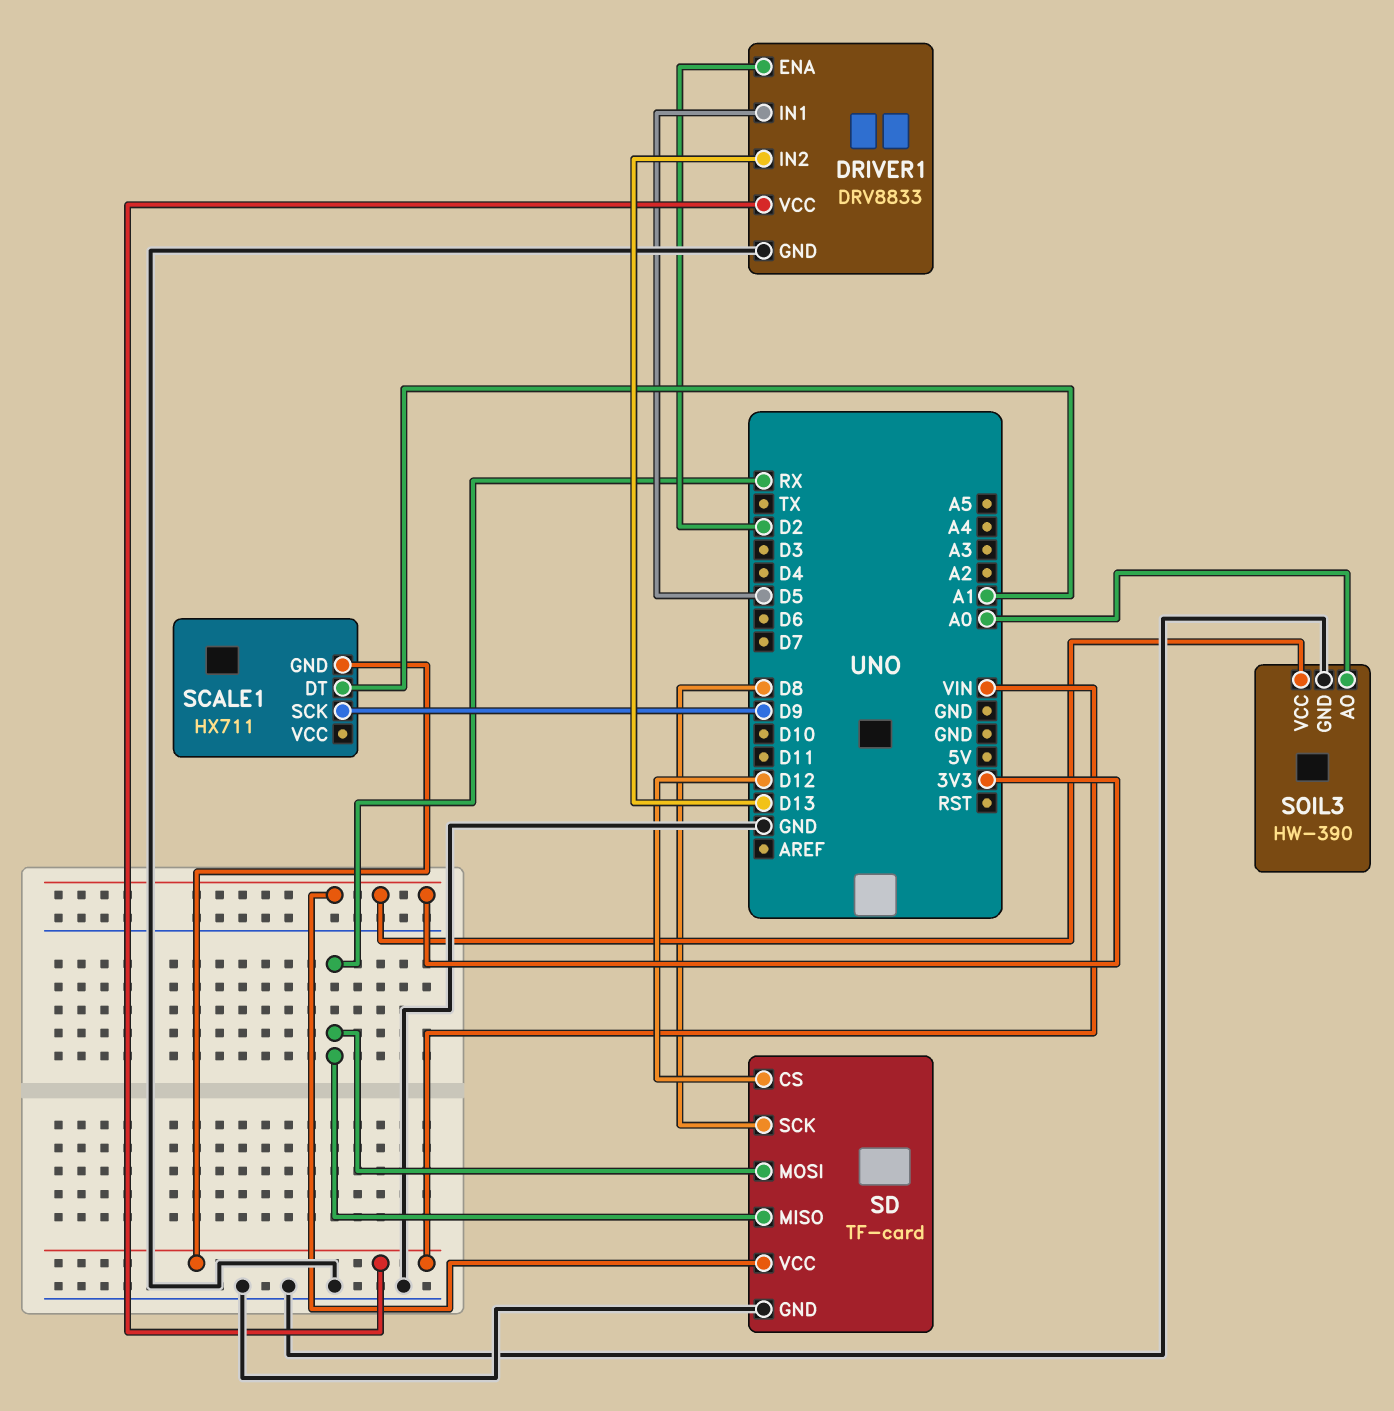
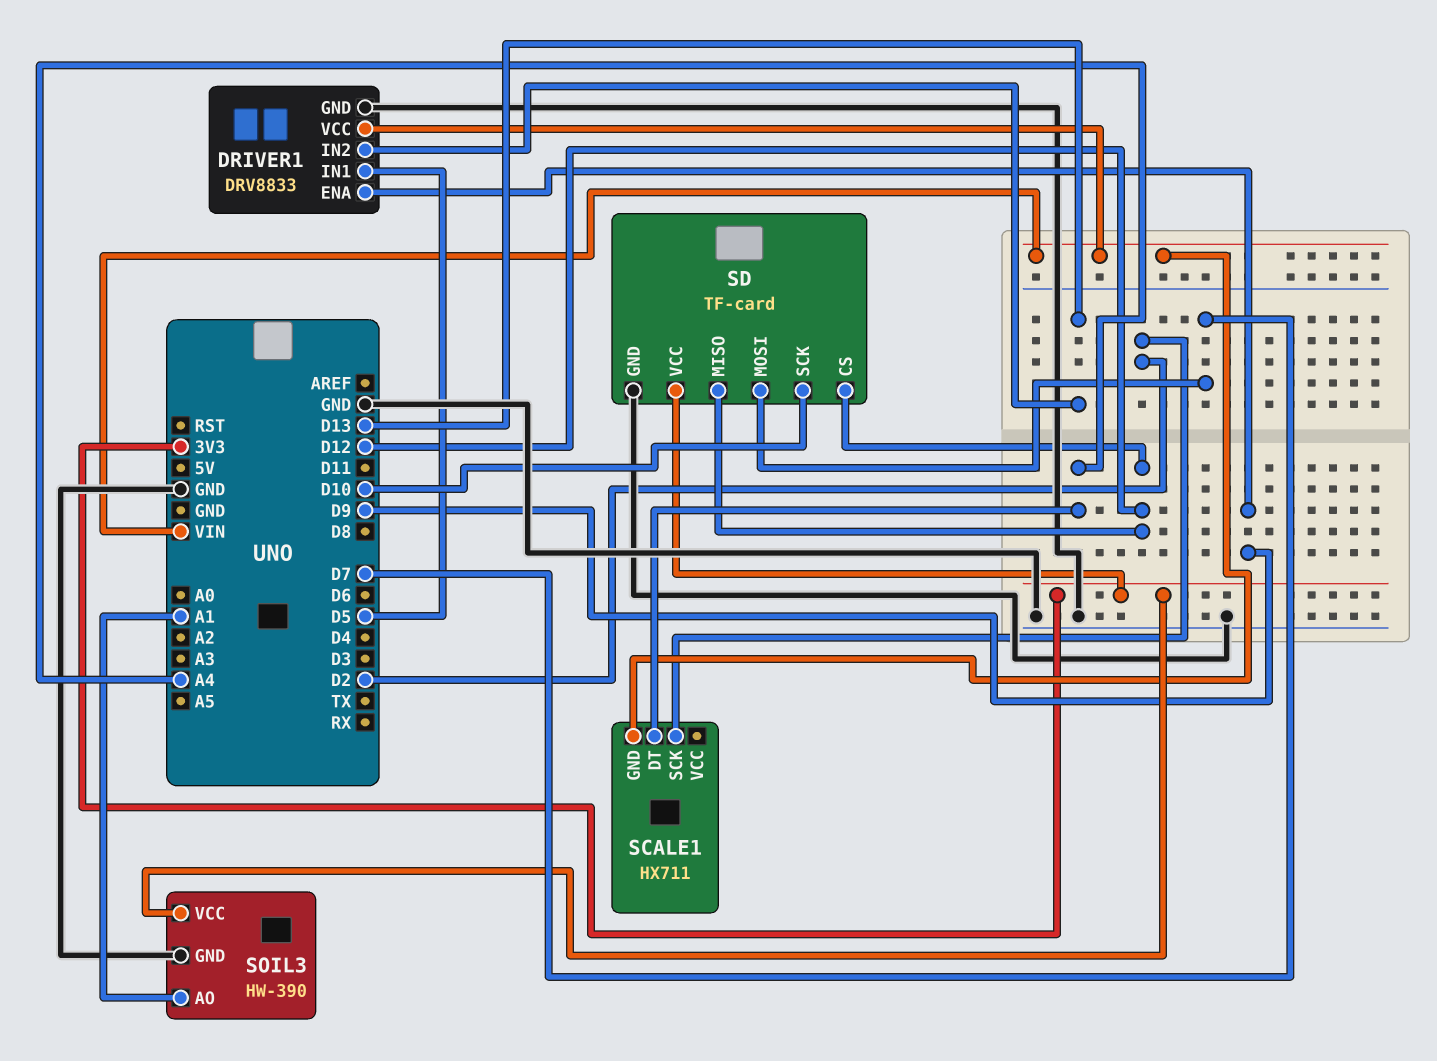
DRIVER1 pin ENA: D2 -> D9
SCALE1 pin DT: A1 -> A4
SCALE1 pin SCK: D9 -> D2
SD pin MISO: RX -> D12
SD pin MOSI: RX -> D7
SD pin SCK: D8 -> D10
SOIL3 pin AO: A0 -> A1

